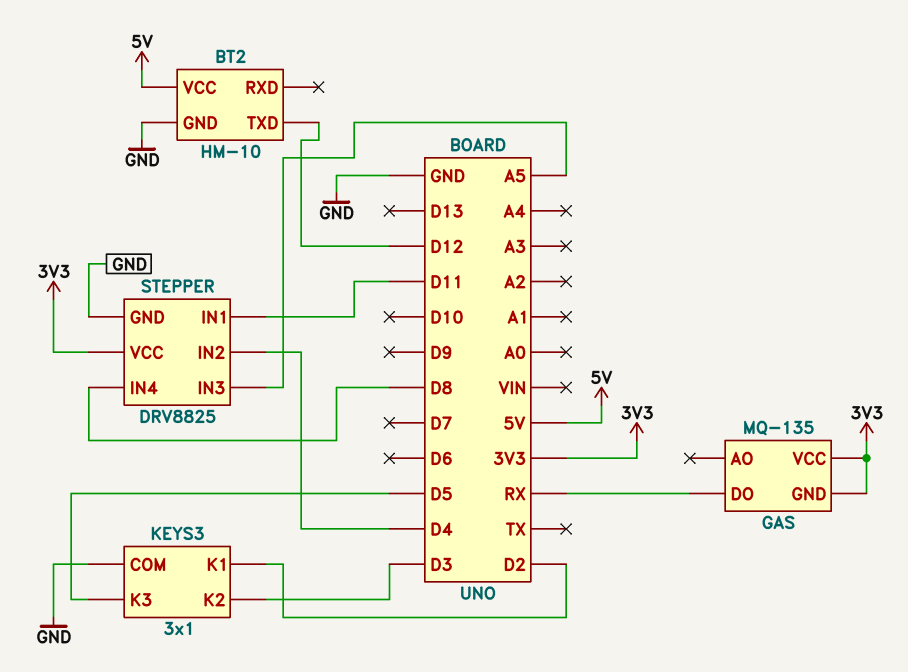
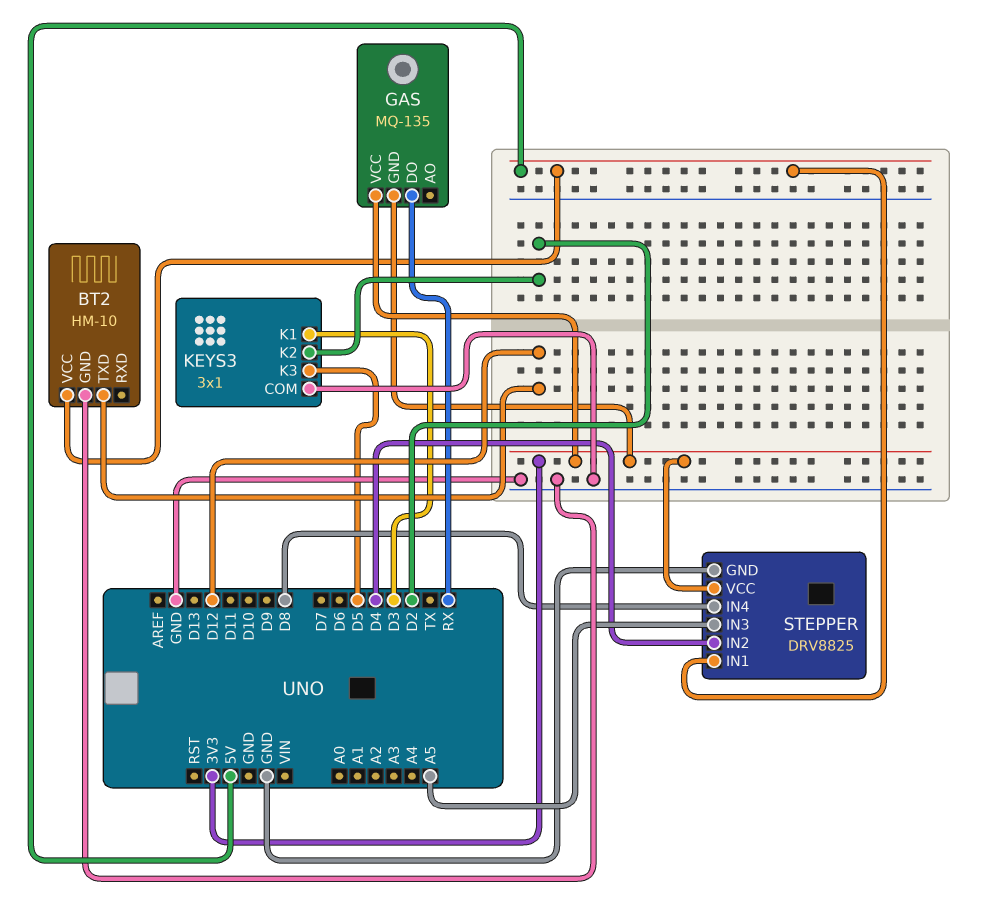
KEYS3 pin K1: D2 -> D3
KEYS3 pin K2: D3 -> D2
STEPPER pin IN1: D11 -> 5V

